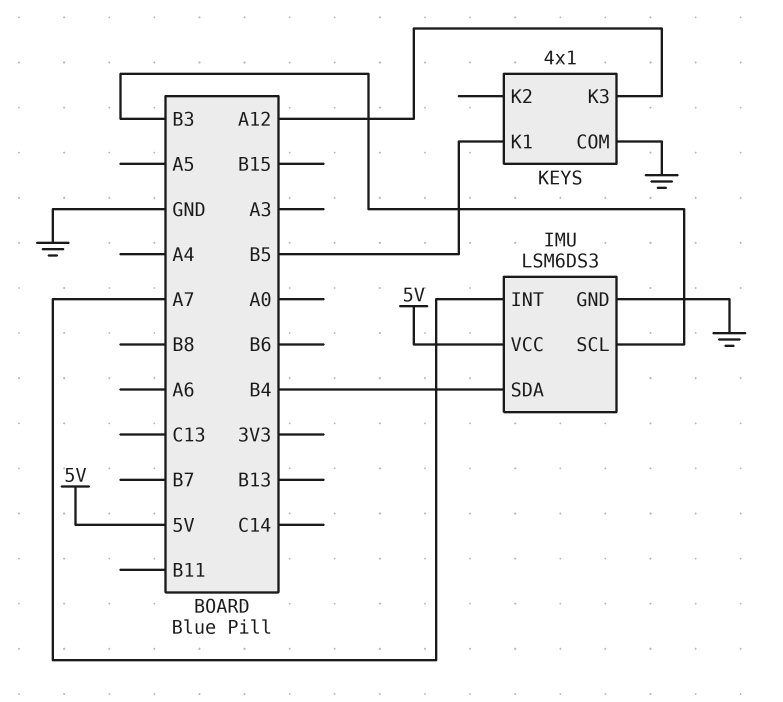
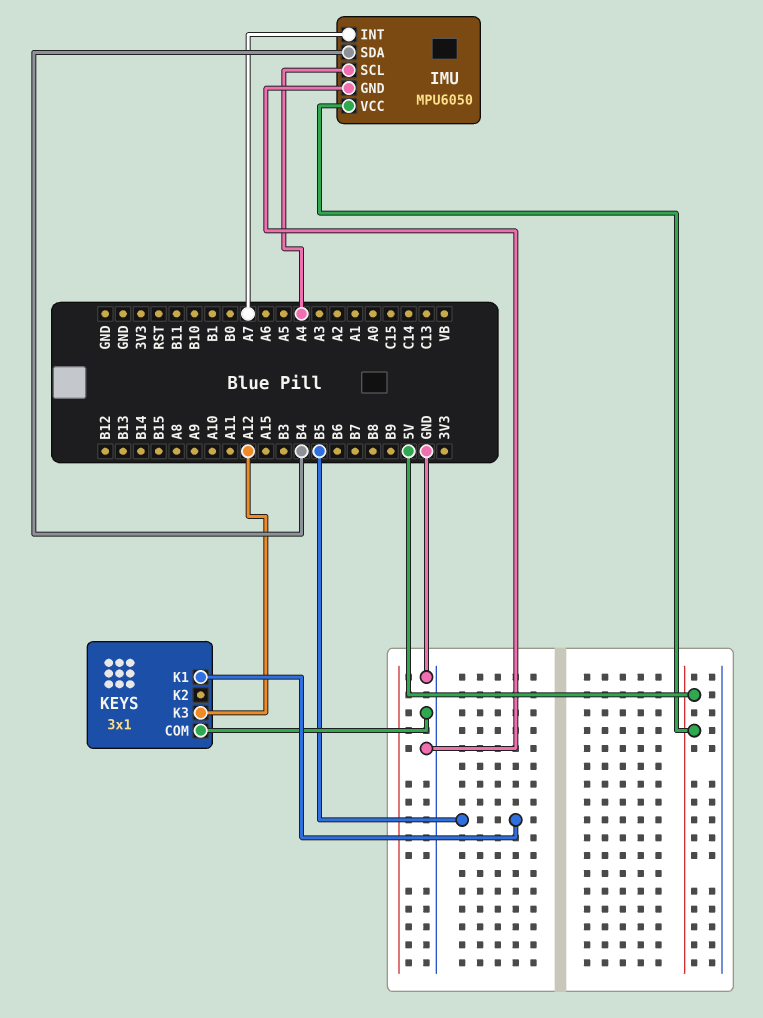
IMU: LSM6DS3 -> MPU6050
IMU pin SCL: B3 -> A4
KEYS: 4x1 -> 3x1

